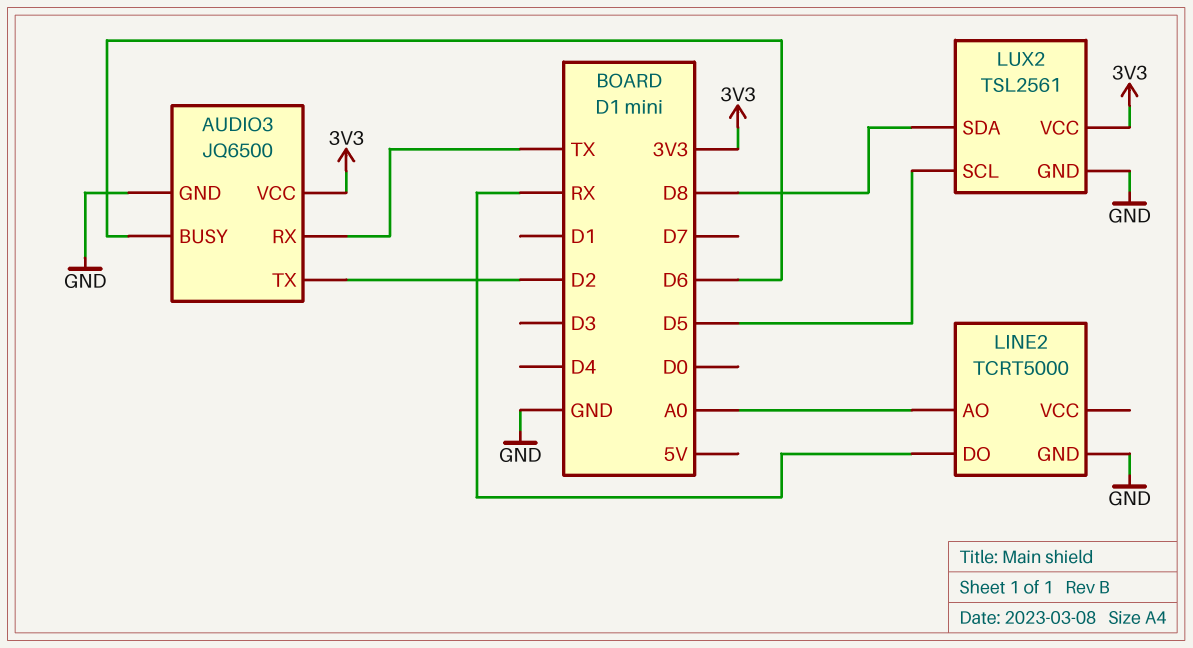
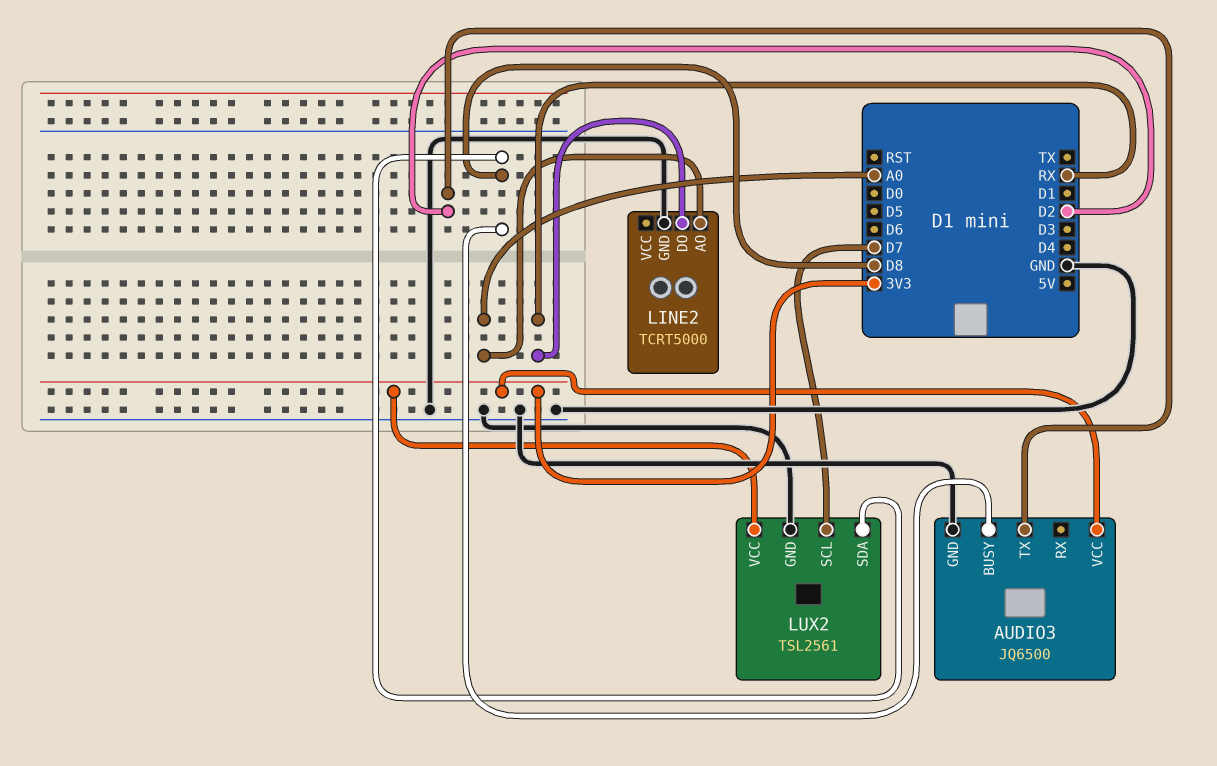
AUDIO3 pin BUSY: D6 -> D8
AUDIO3 pin RX: TX -> none
LUX2 pin SCL: D5 -> D7

